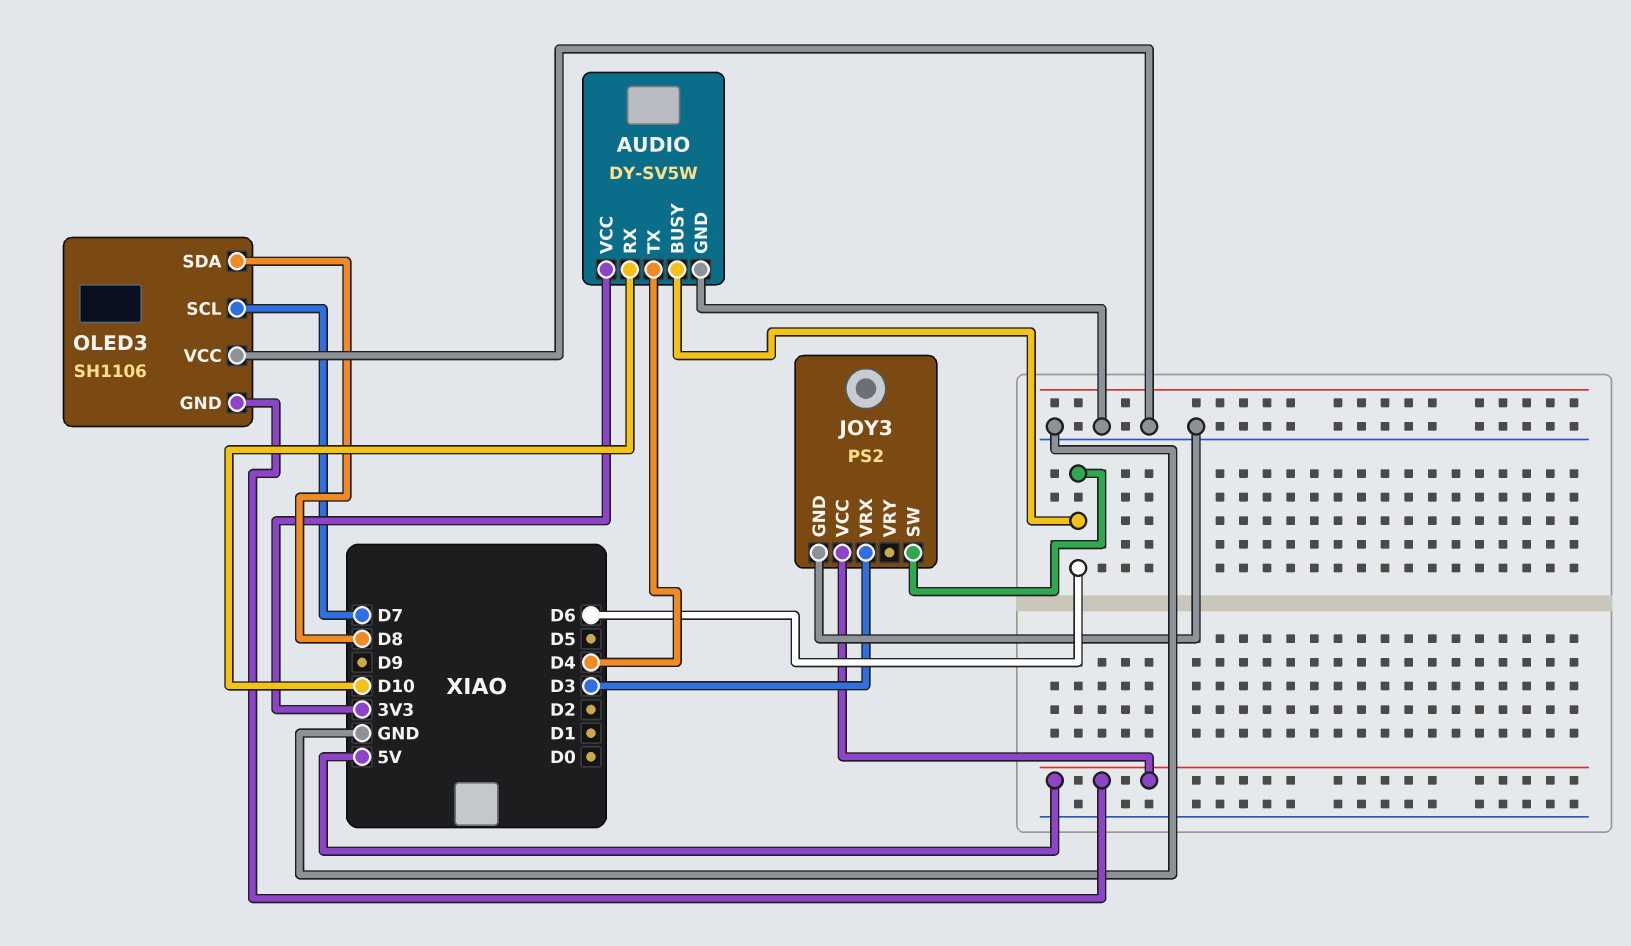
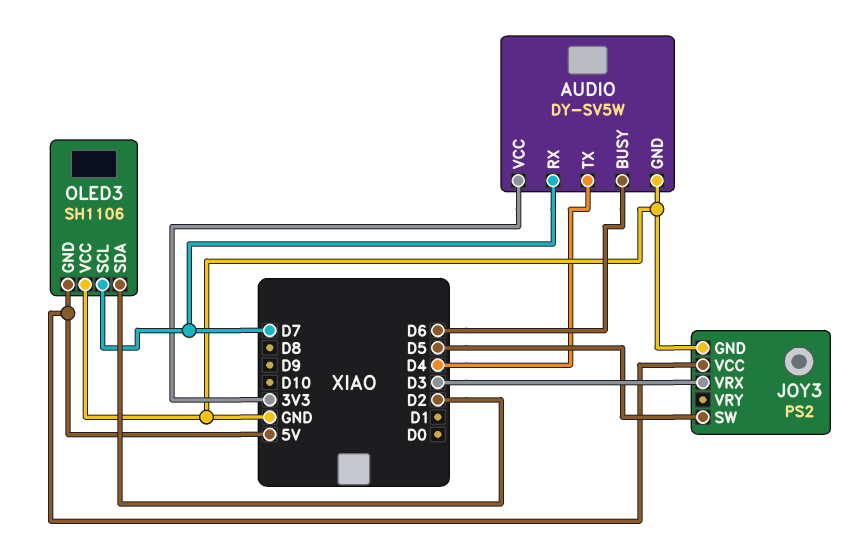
AUDIO pin RX: D10 -> D7
JOY3 pin SW: D6 -> D5
OLED3 pin SDA: D8 -> D2

